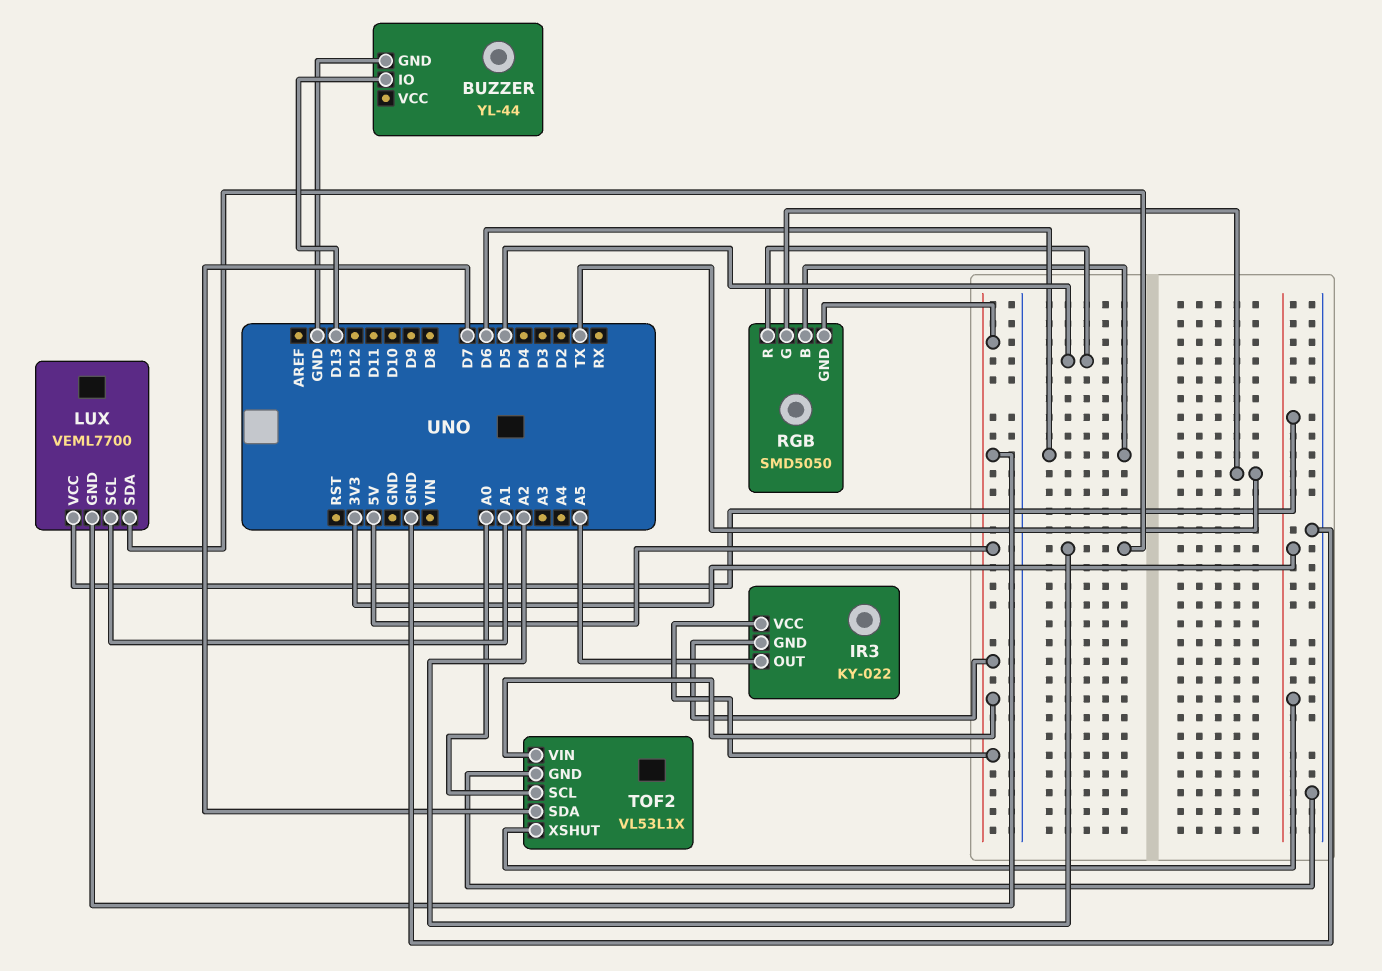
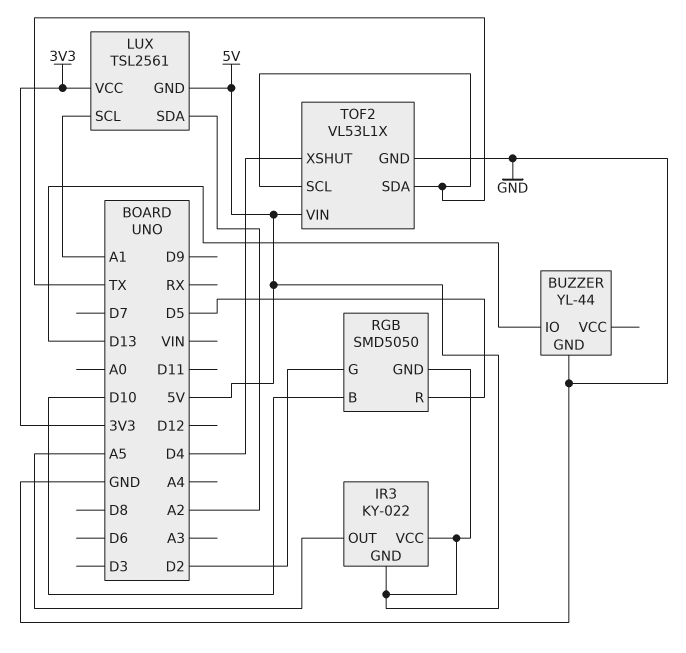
LUX: VEML7700 -> TSL2561
RGB pin B: D6 -> D10
RGB pin G: TX -> D2
TOF2 pin SCL: A0 -> TX
TOF2 pin SDA: D7 -> TX
TOF2 pin XSHUT: 3V3 -> D4

